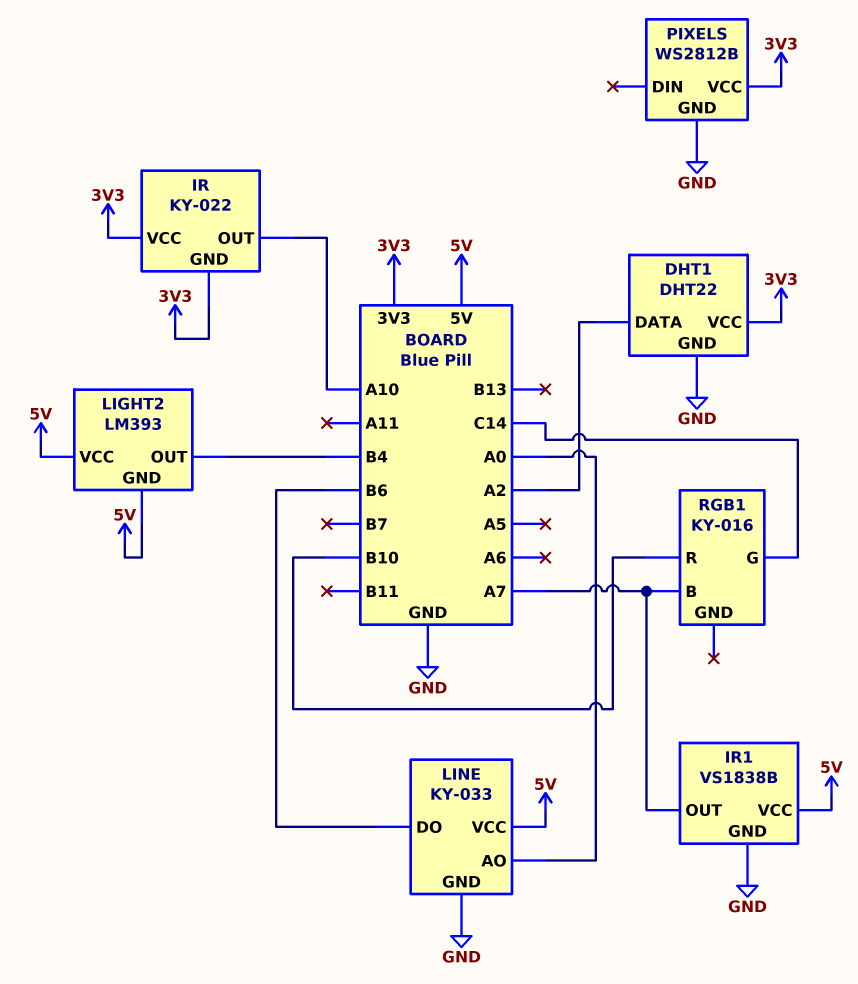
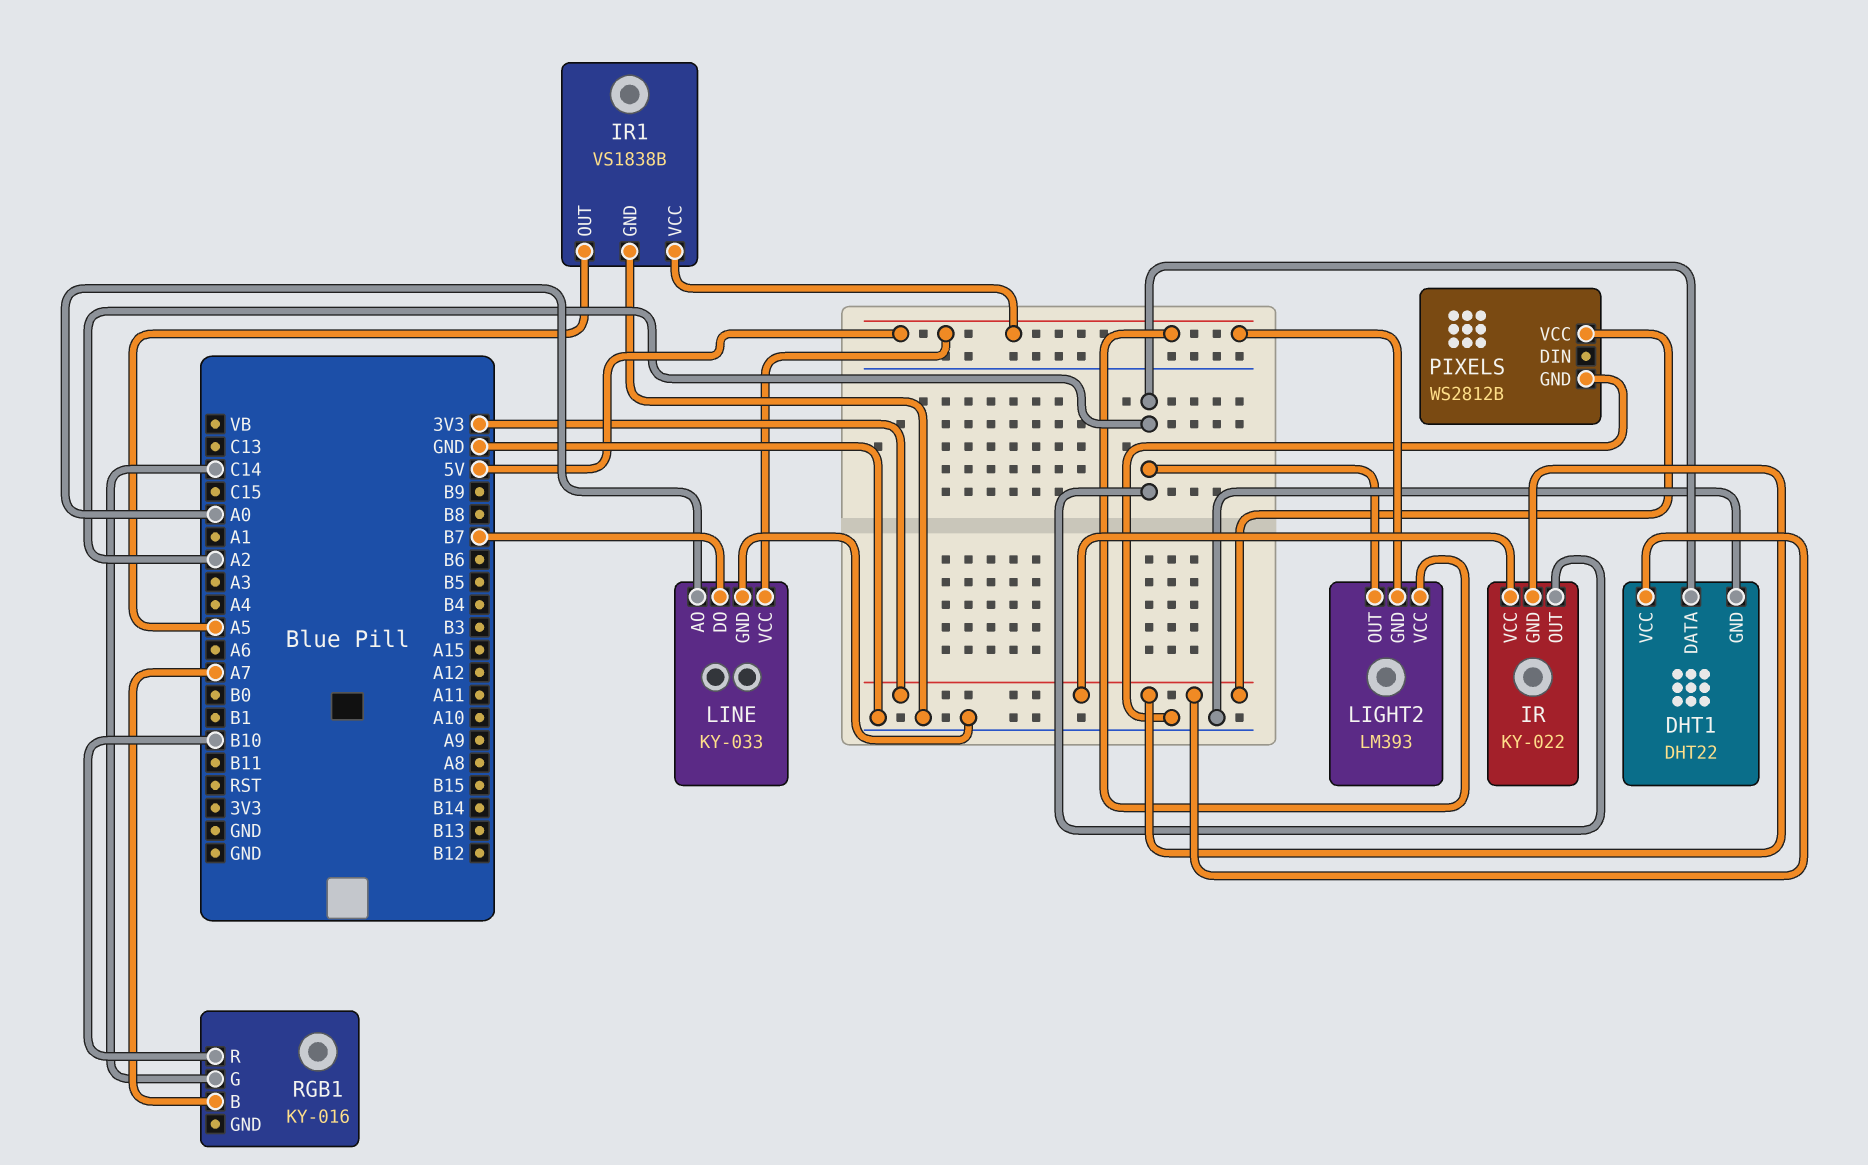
IR pin OUT: A10 -> A2
IR1 pin OUT: A7 -> A5
LIGHT2 pin OUT: B4 -> A2
LINE pin DO: B6 -> B7

